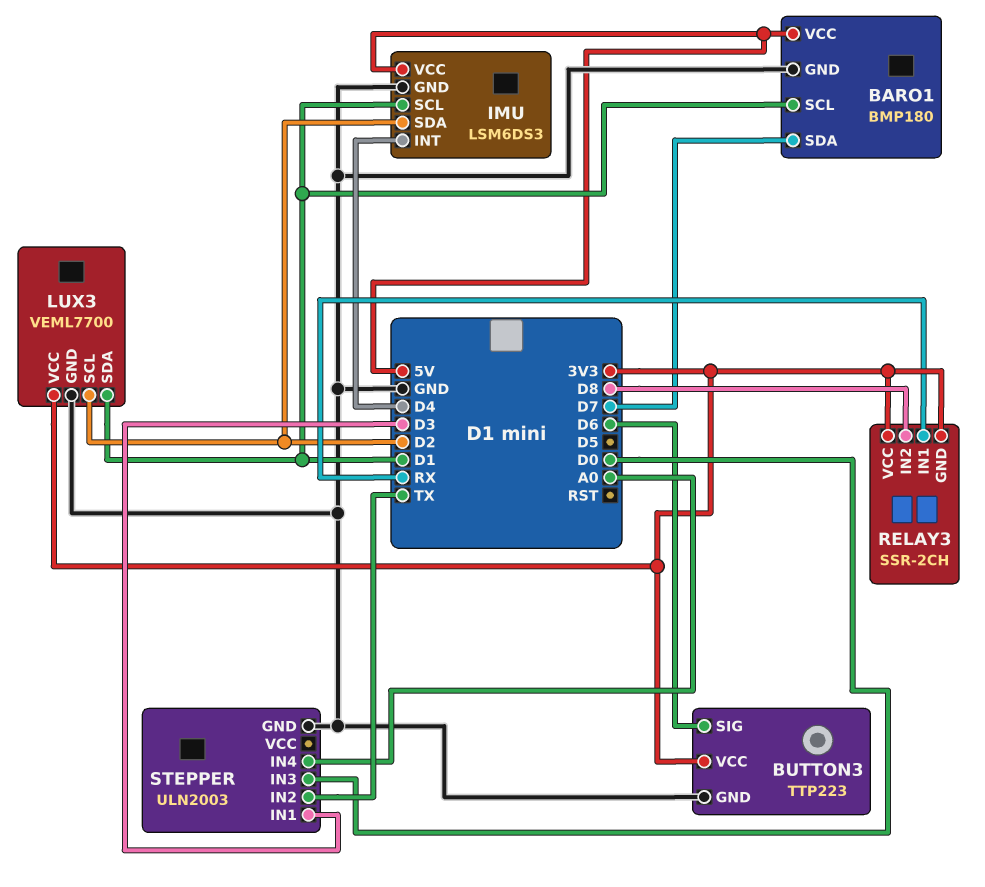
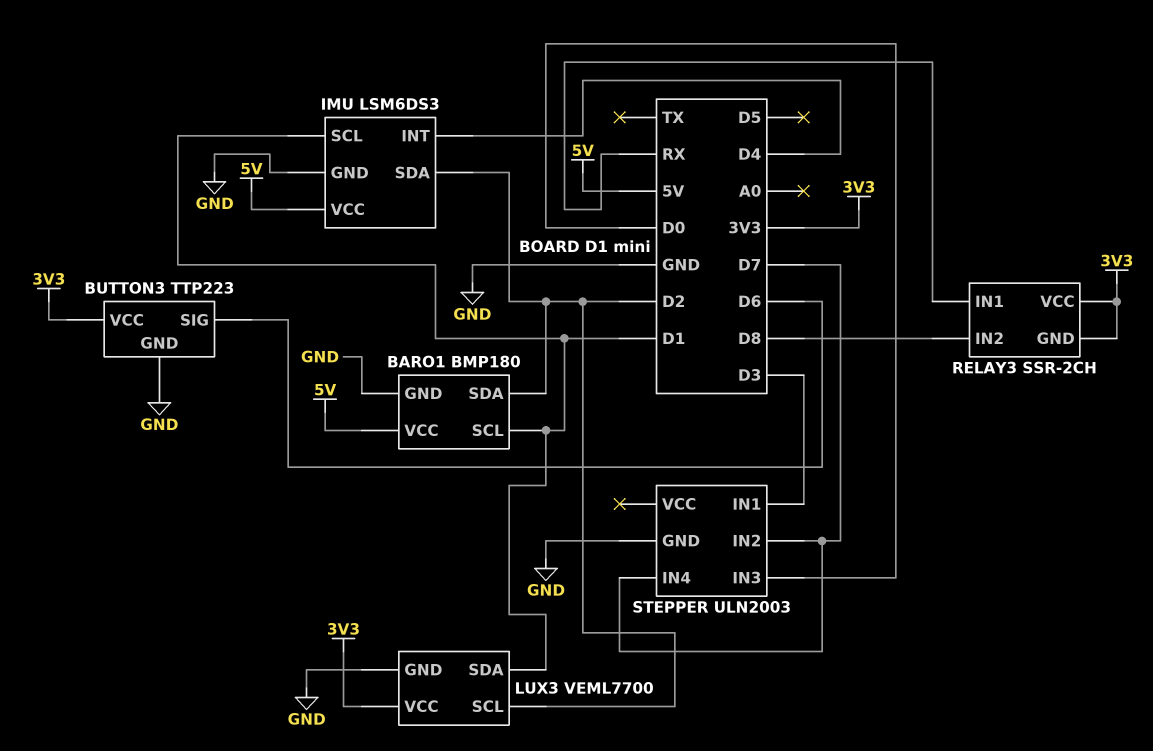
BARO1 pin SDA: D7 -> D2
STEPPER pin IN2: TX -> D7
STEPPER pin IN4: A0 -> D7

